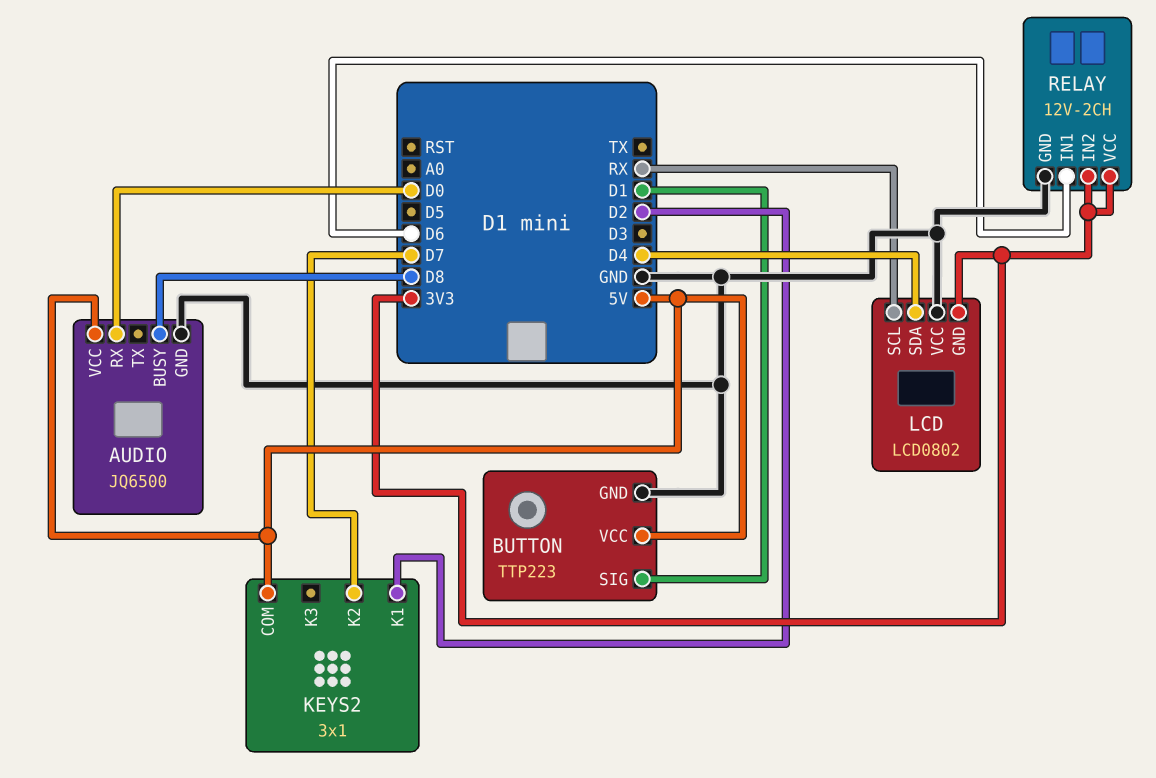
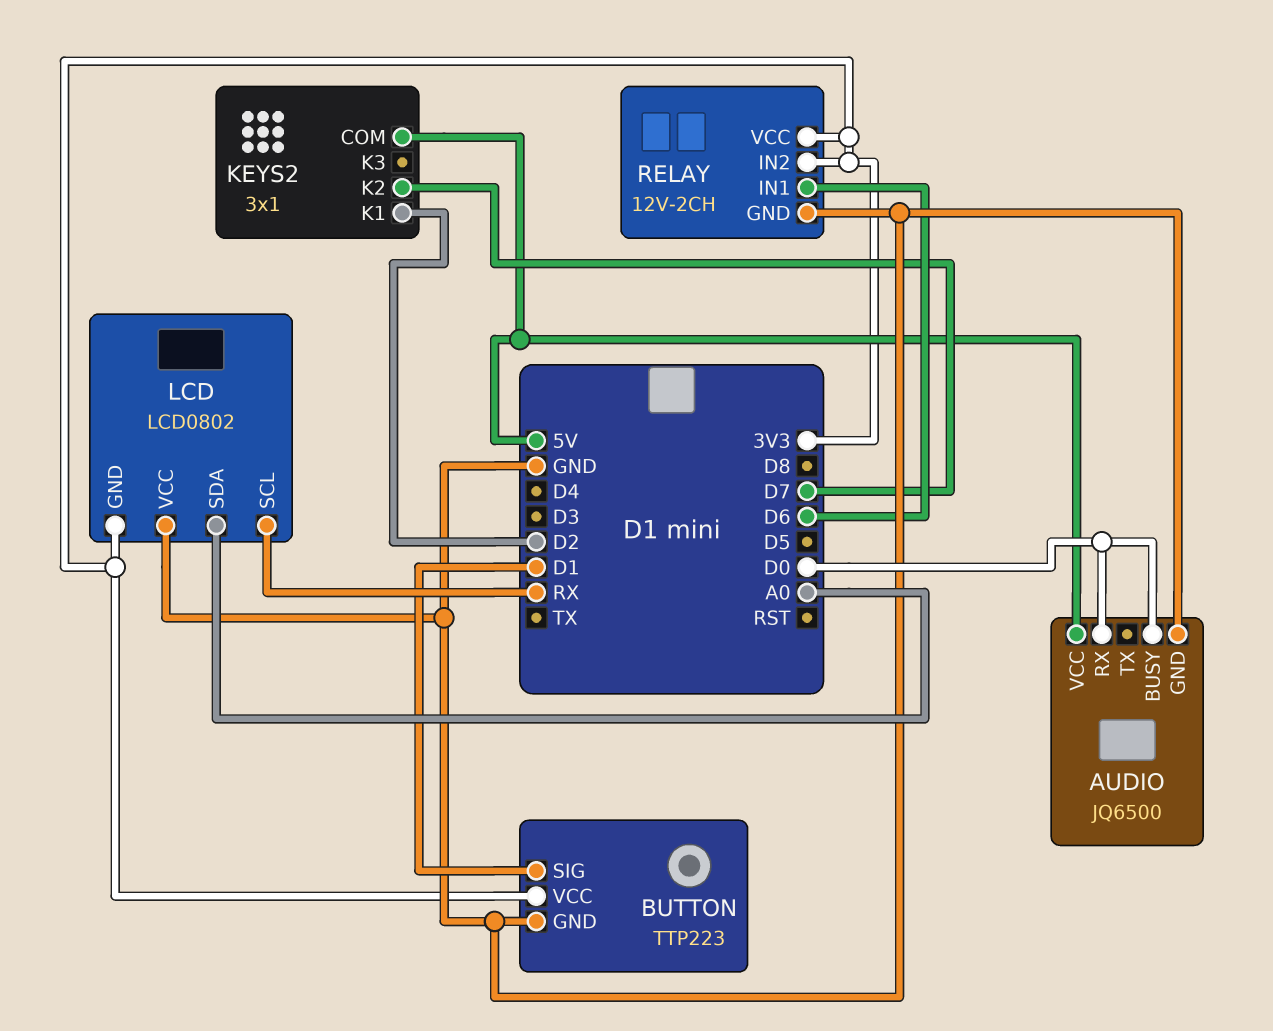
AUDIO pin BUSY: D8 -> D0
BUTTON pin VCC: 5V -> 3V3
LCD pin SDA: D4 -> A0

